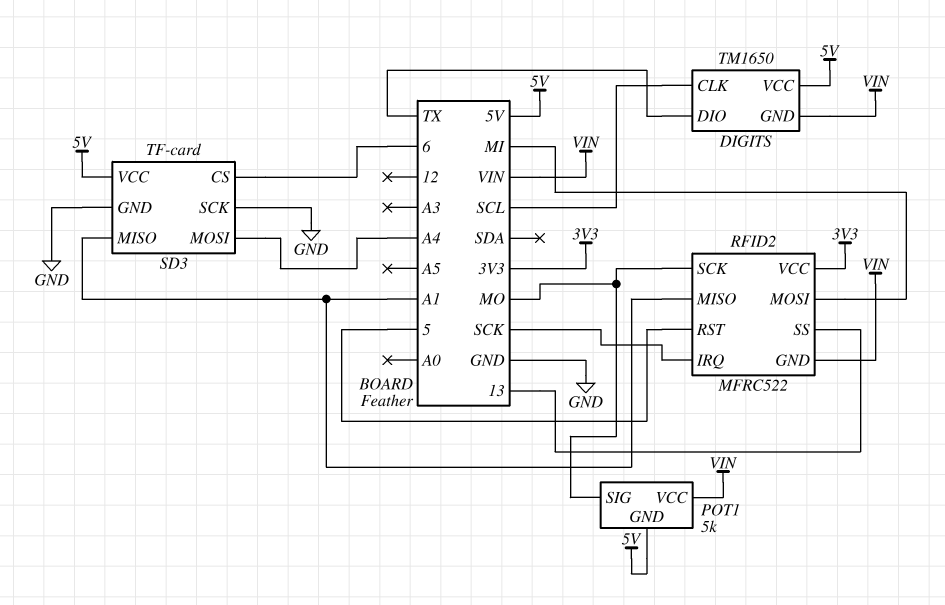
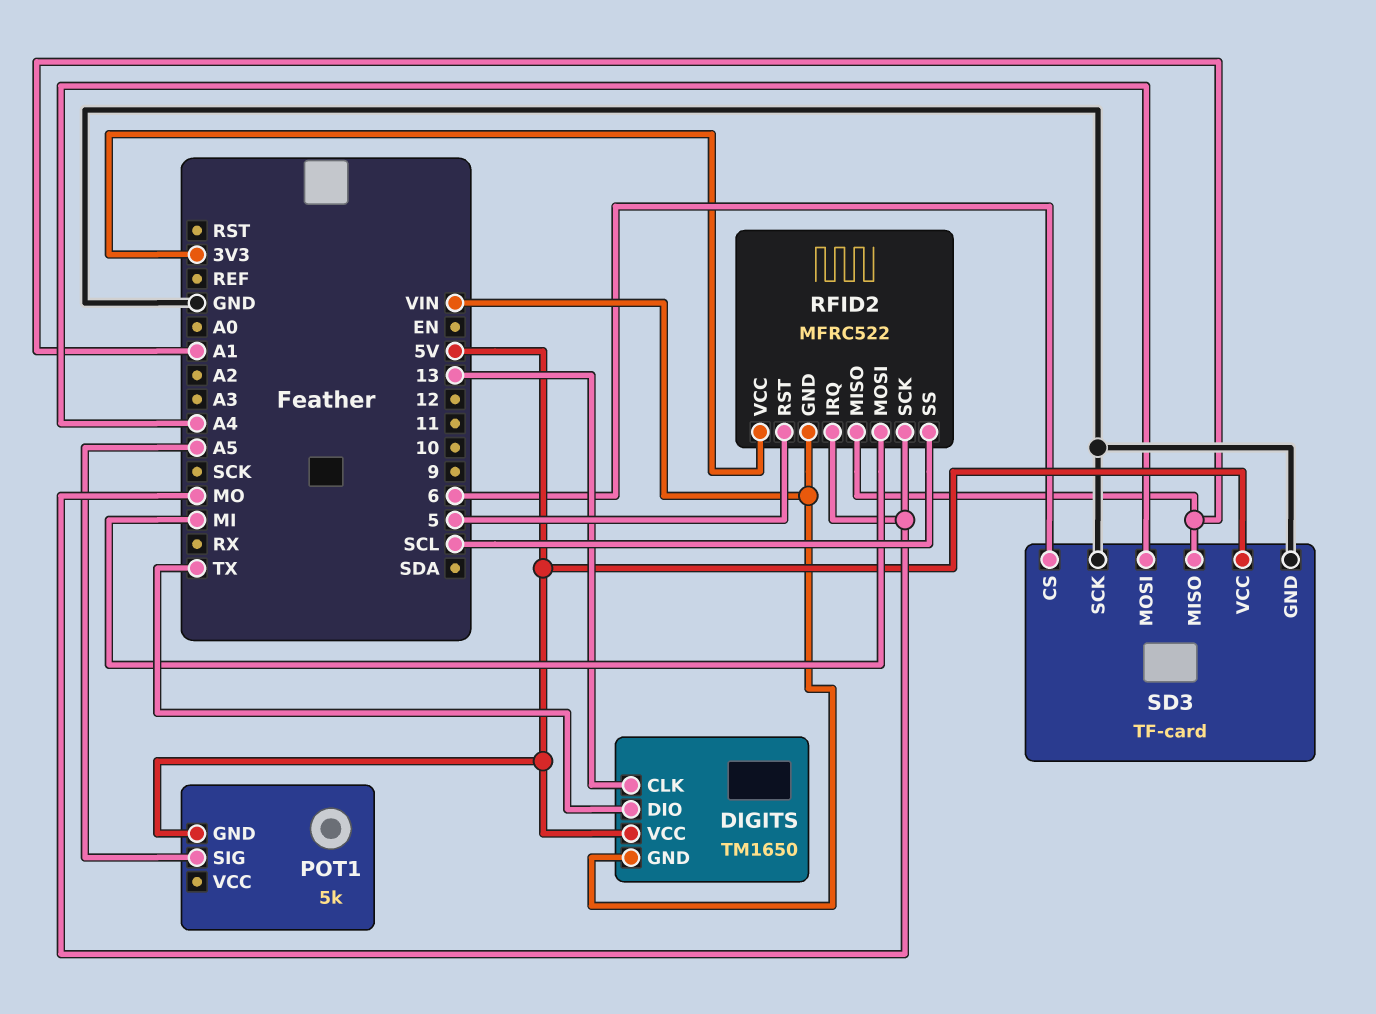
DIGITS pin CLK: SCL -> 13
POT1 pin SIG: MO -> A5
POT1 pin VCC: VIN -> none
RFID2 pin IRQ: SCK -> MO
RFID2 pin SS: 13 -> SCL

